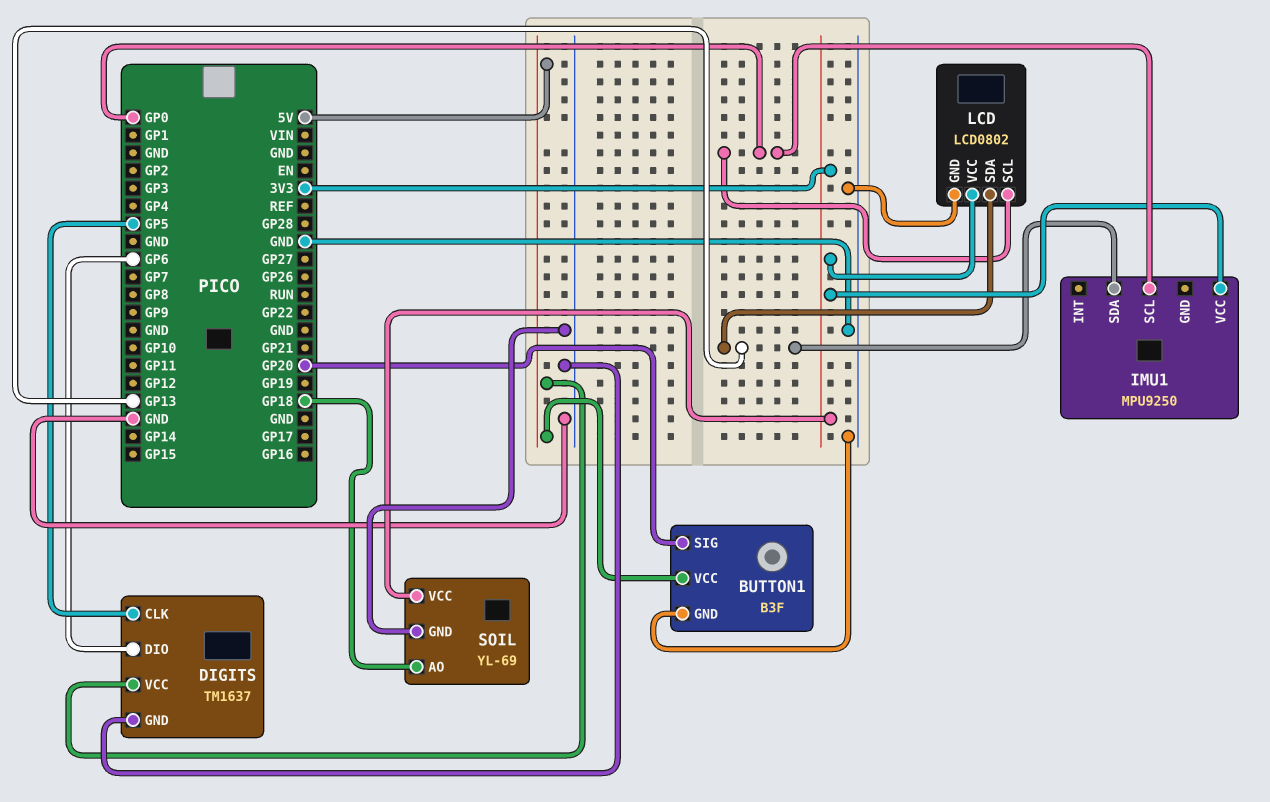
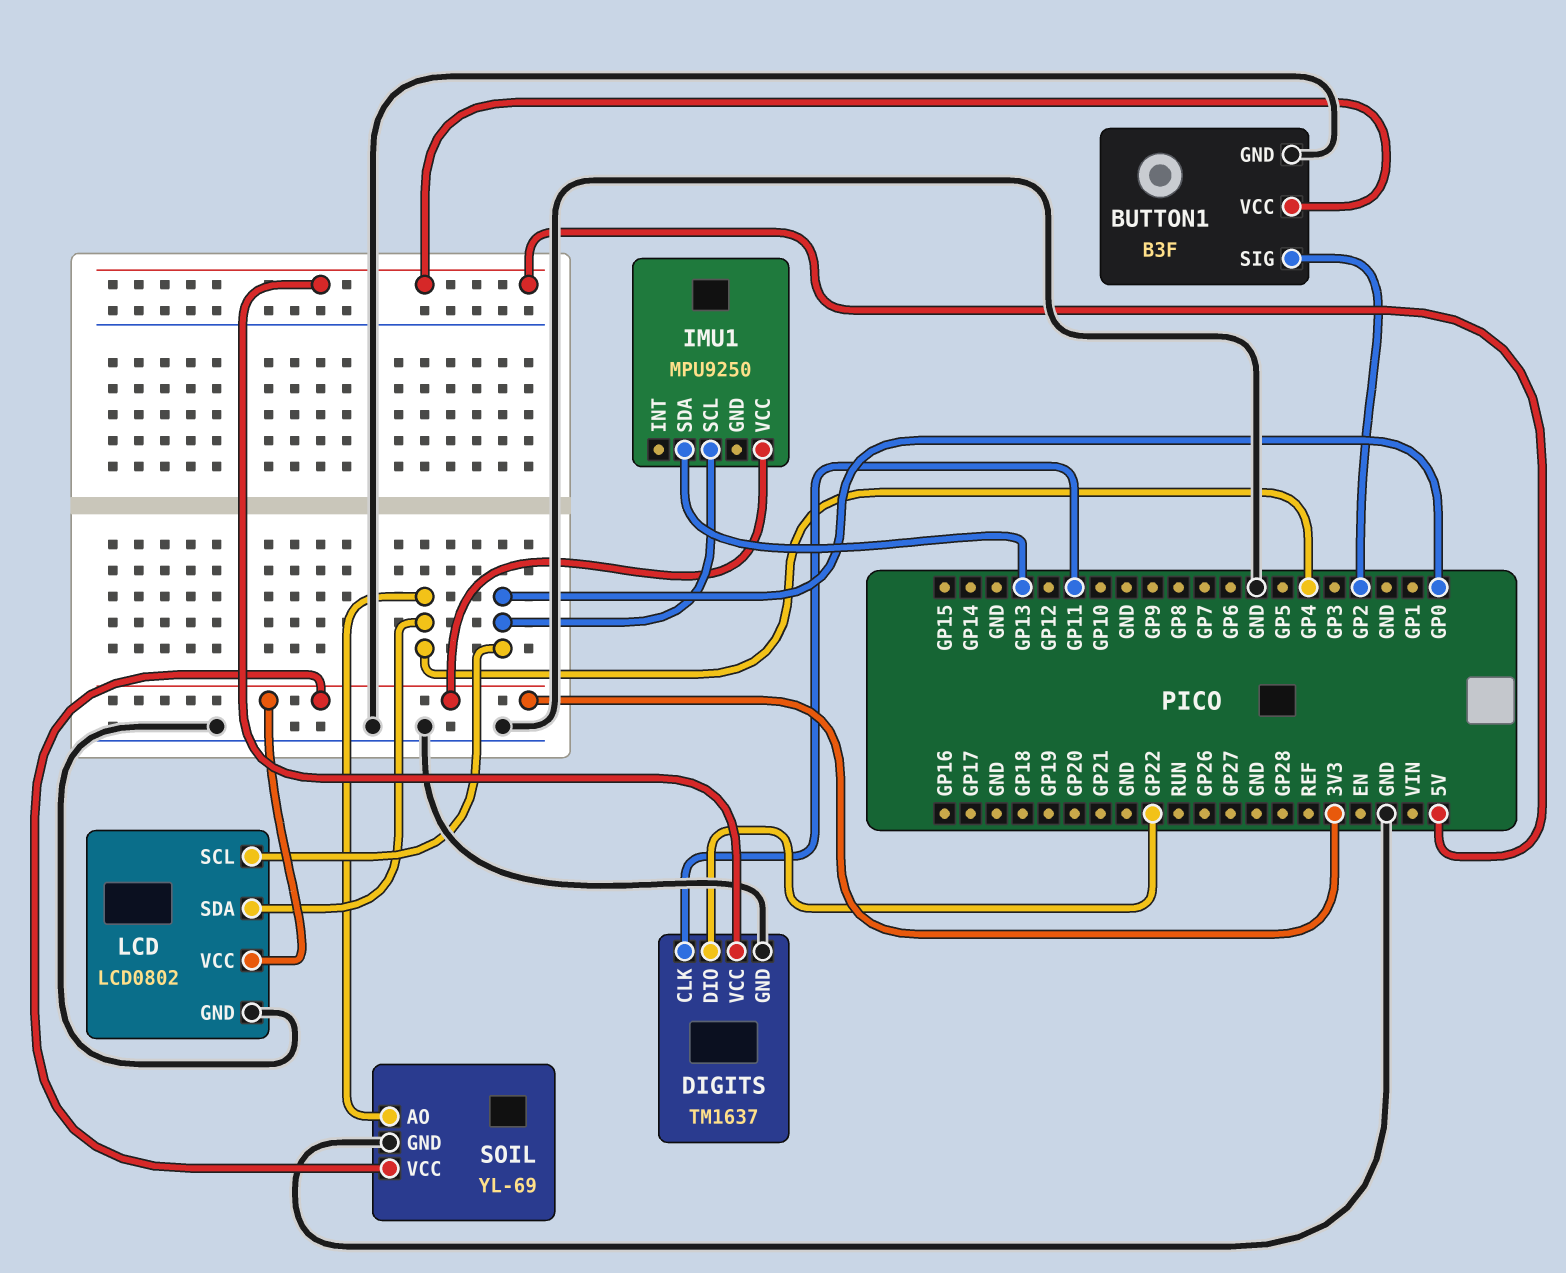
BUTTON1 pin SIG: GP20 -> GP2
DIGITS pin CLK: GP5 -> GP11
DIGITS pin DIO: GP6 -> GP22
LCD pin SDA: GP13 -> GP4
SOIL pin AO: GP18 -> GP4

